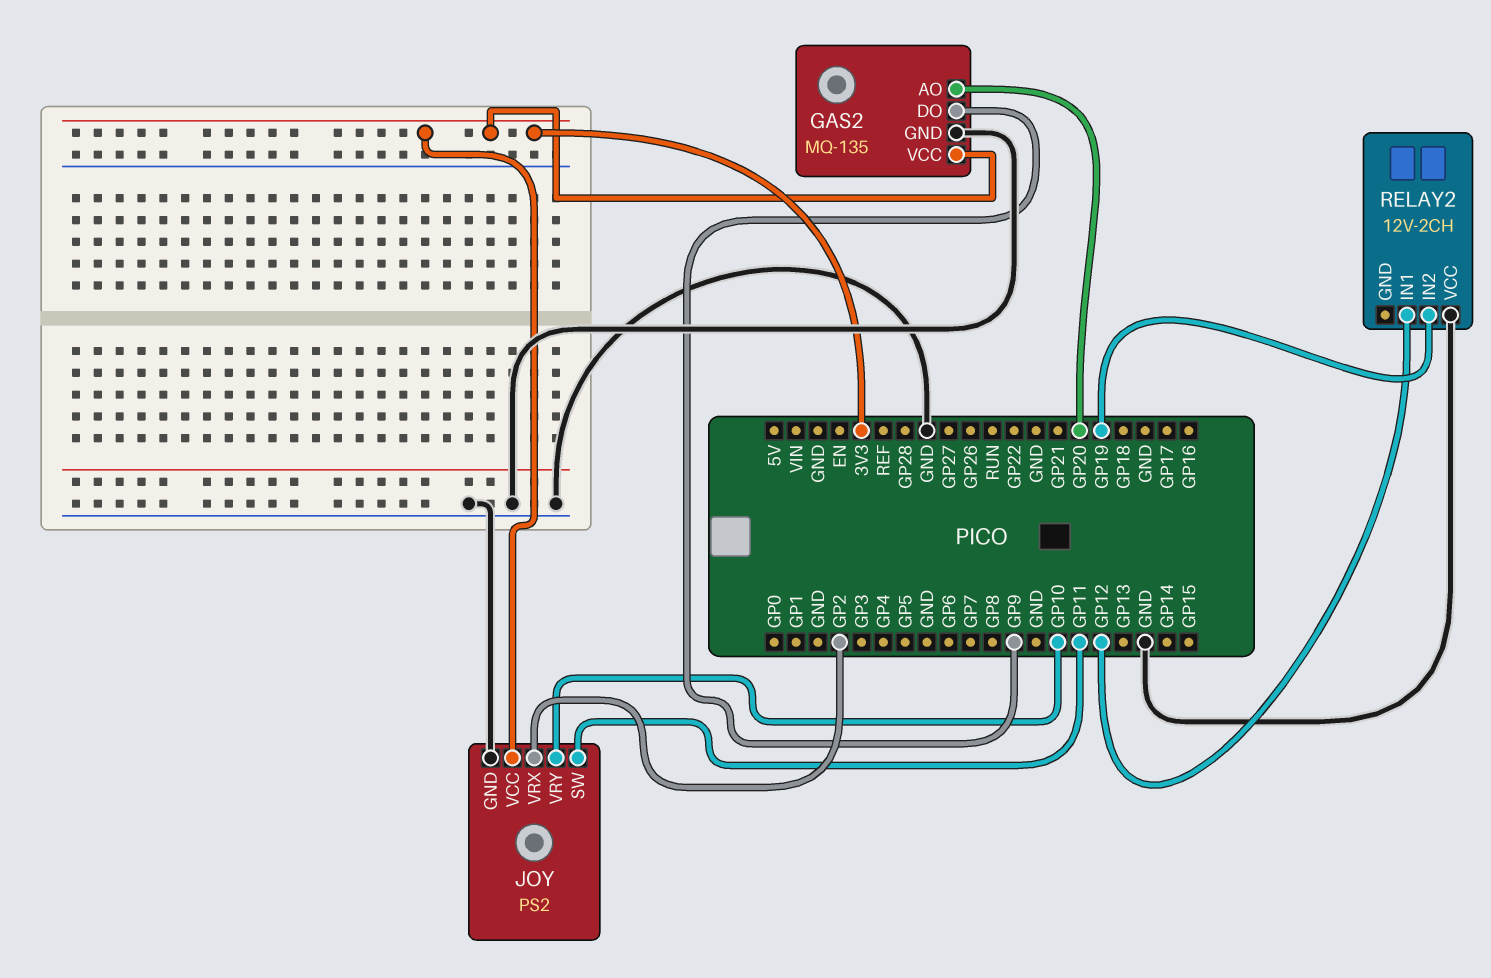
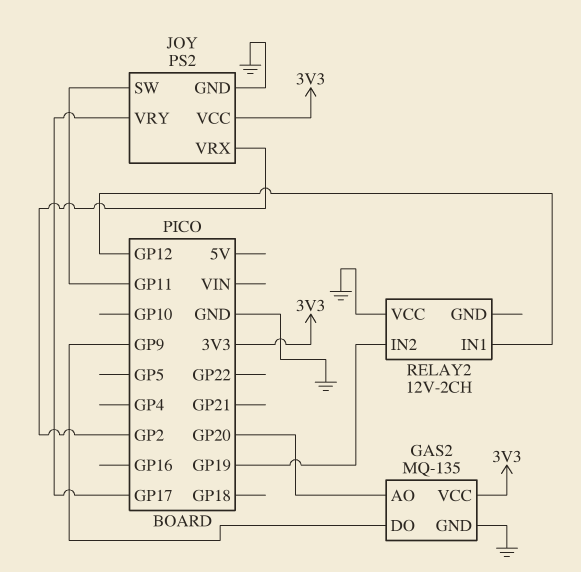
JOY pin VRY: GP10 -> GP17

